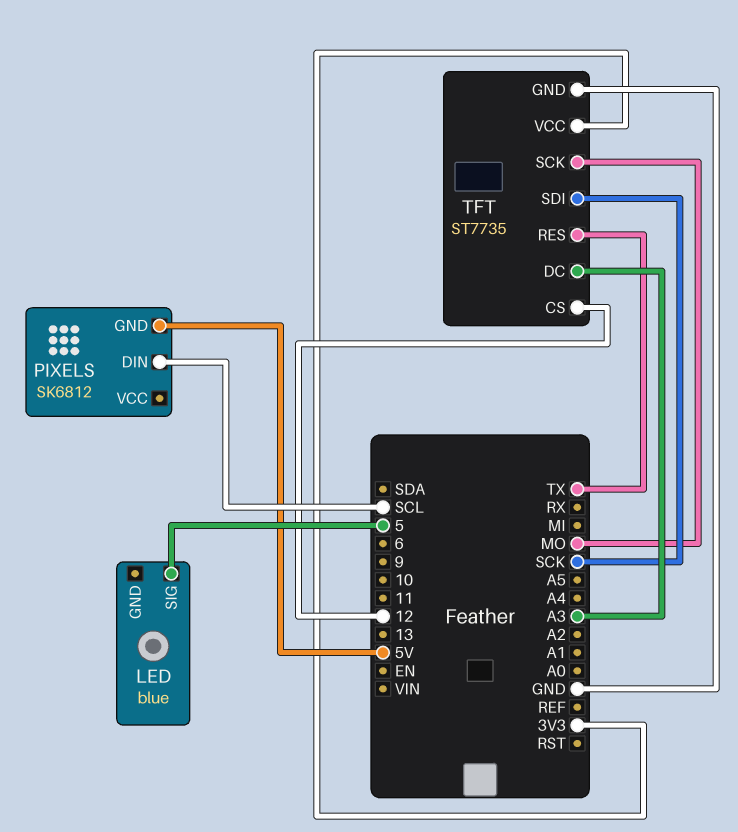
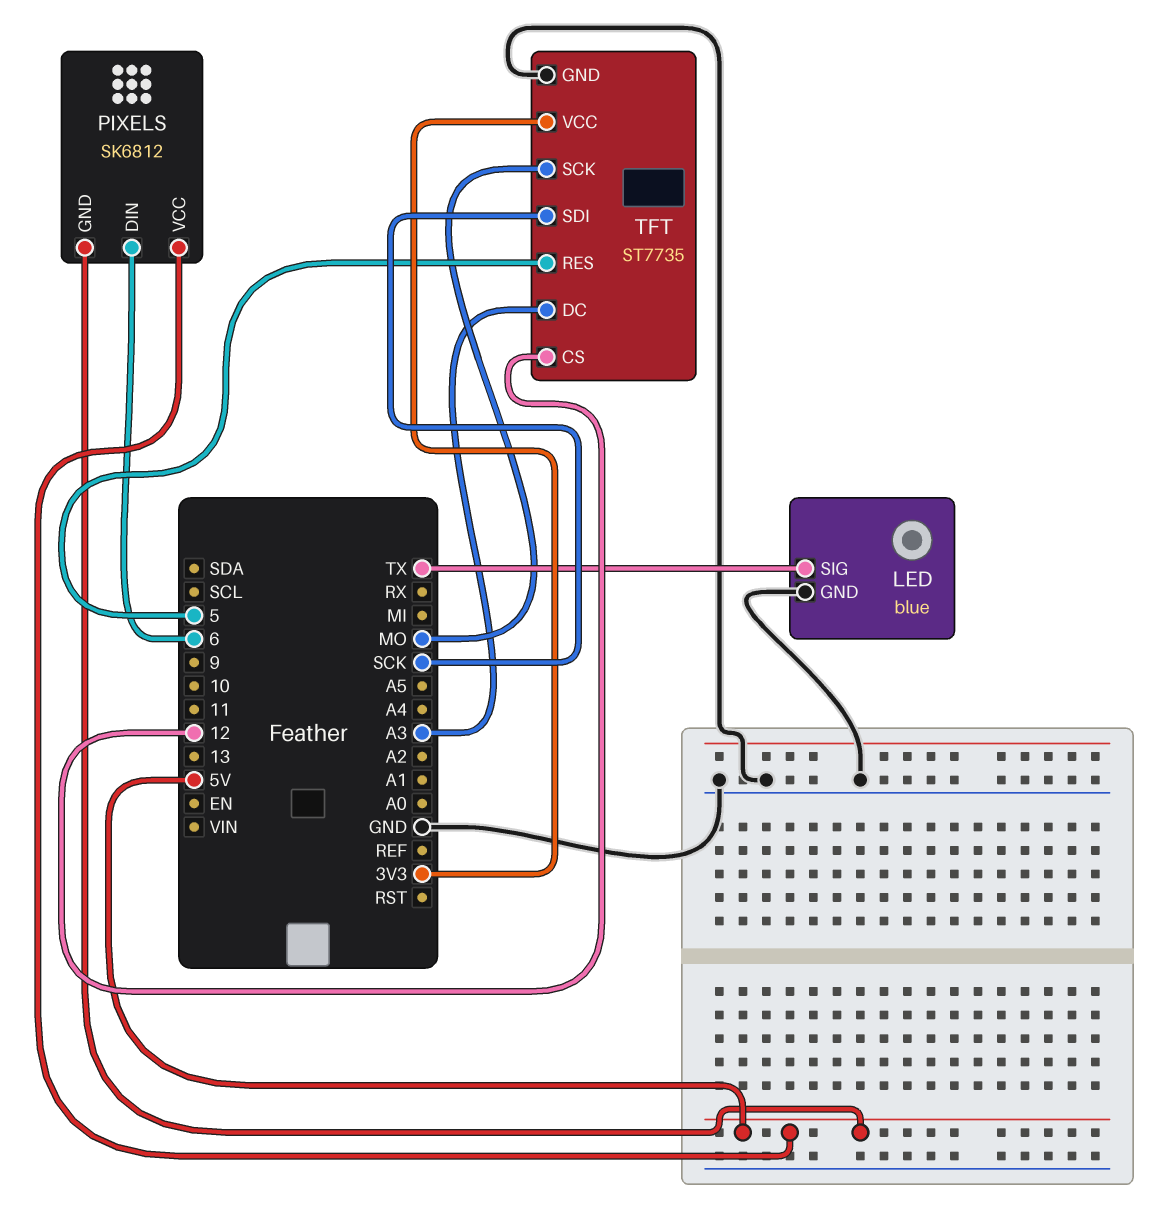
LED pin GND: none -> GND
LED pin SIG: 5 -> TX
PIXELS pin DIN: SCL -> 6
PIXELS pin VCC: none -> 5V
TFT pin RES: TX -> 5

